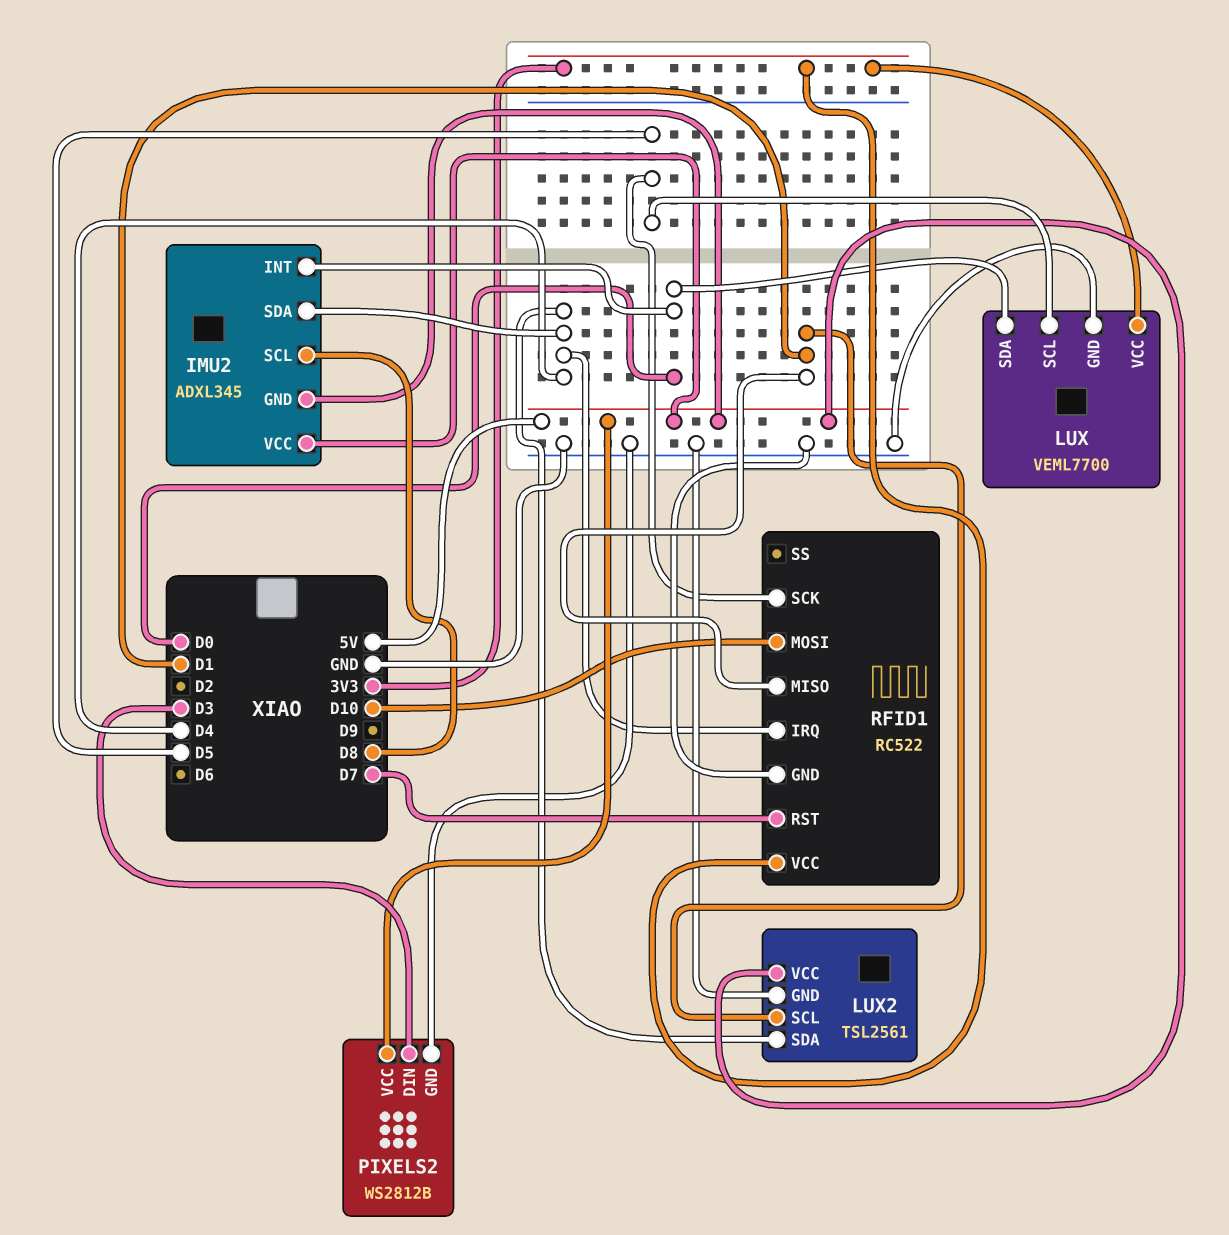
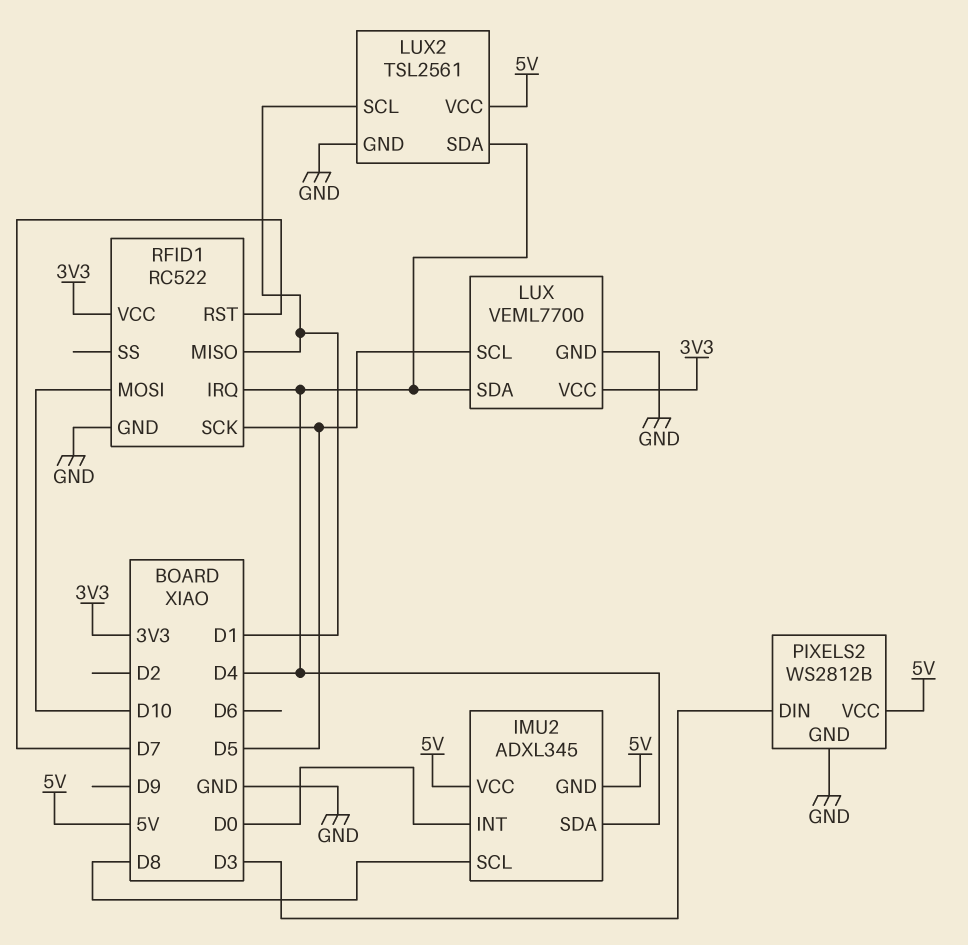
LUX pin SDA: D0 -> D4

